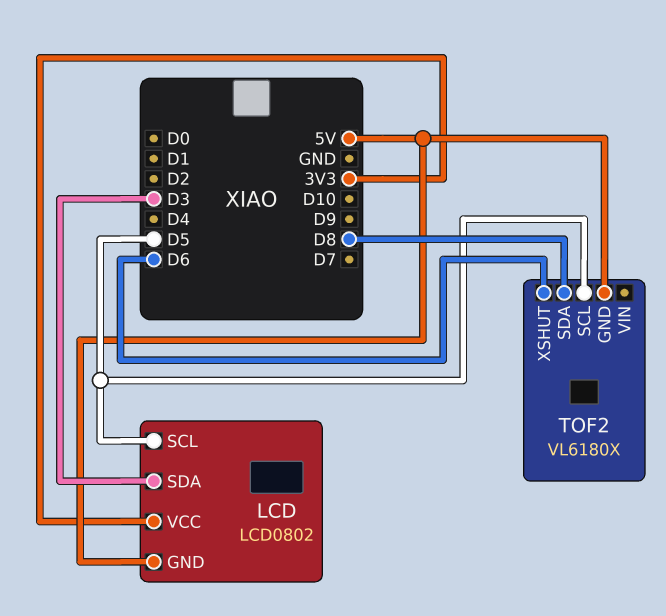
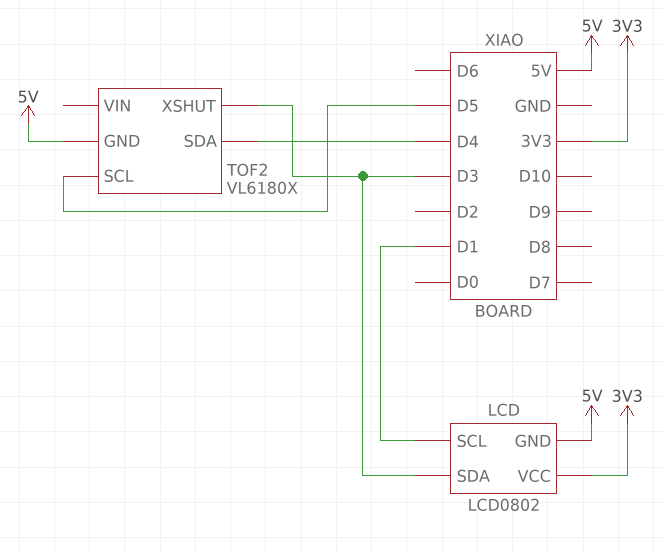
LCD pin SCL: D5 -> D1
TOF2 pin SDA: D8 -> D4
TOF2 pin XSHUT: D6 -> D3

